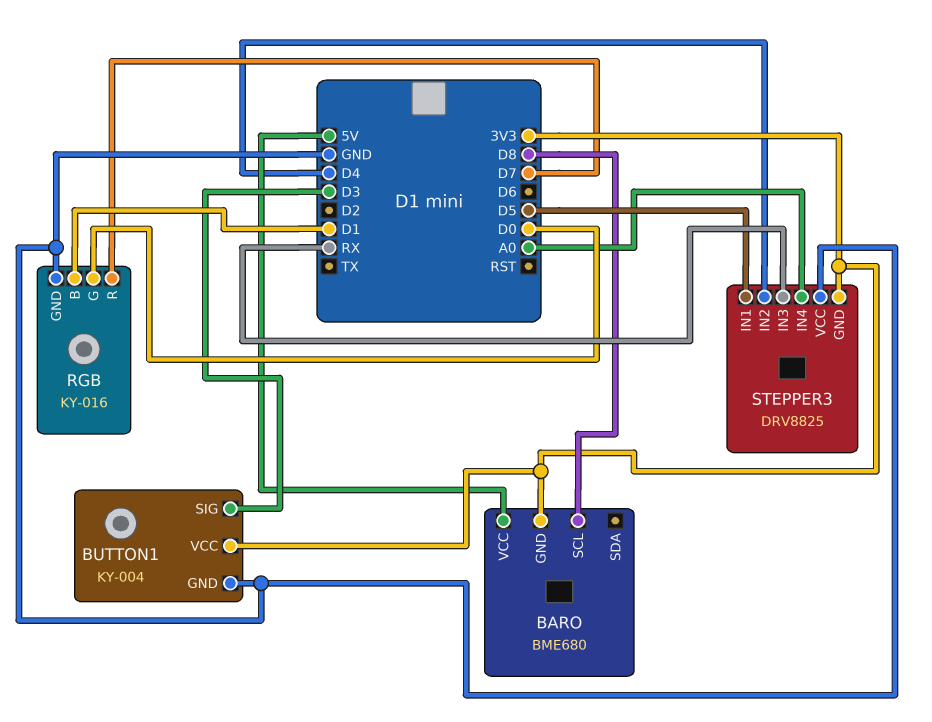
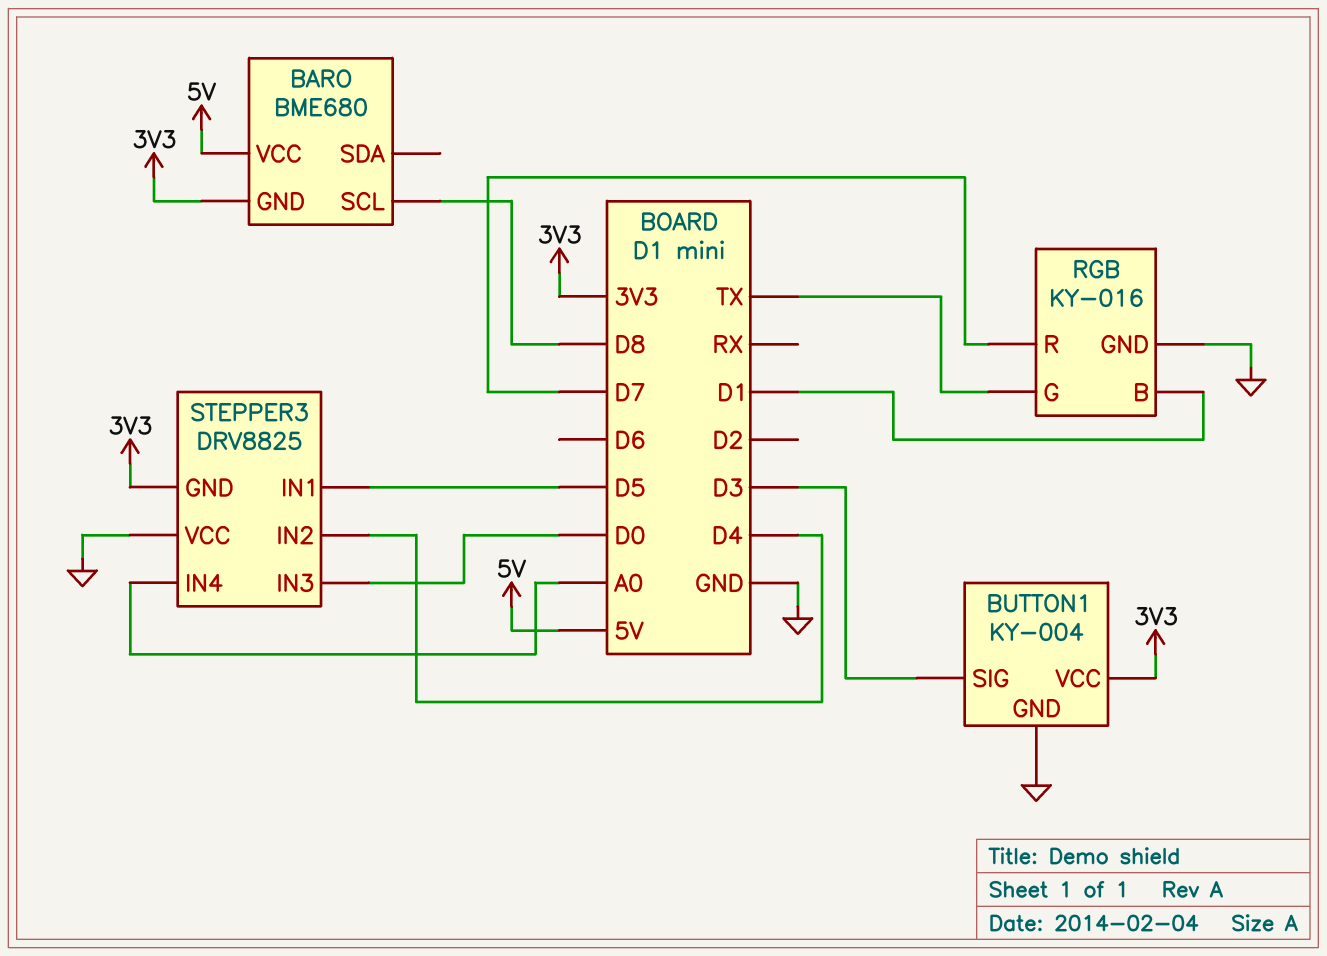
RGB pin G: D0 -> TX
STEPPER3 pin IN3: RX -> D0

